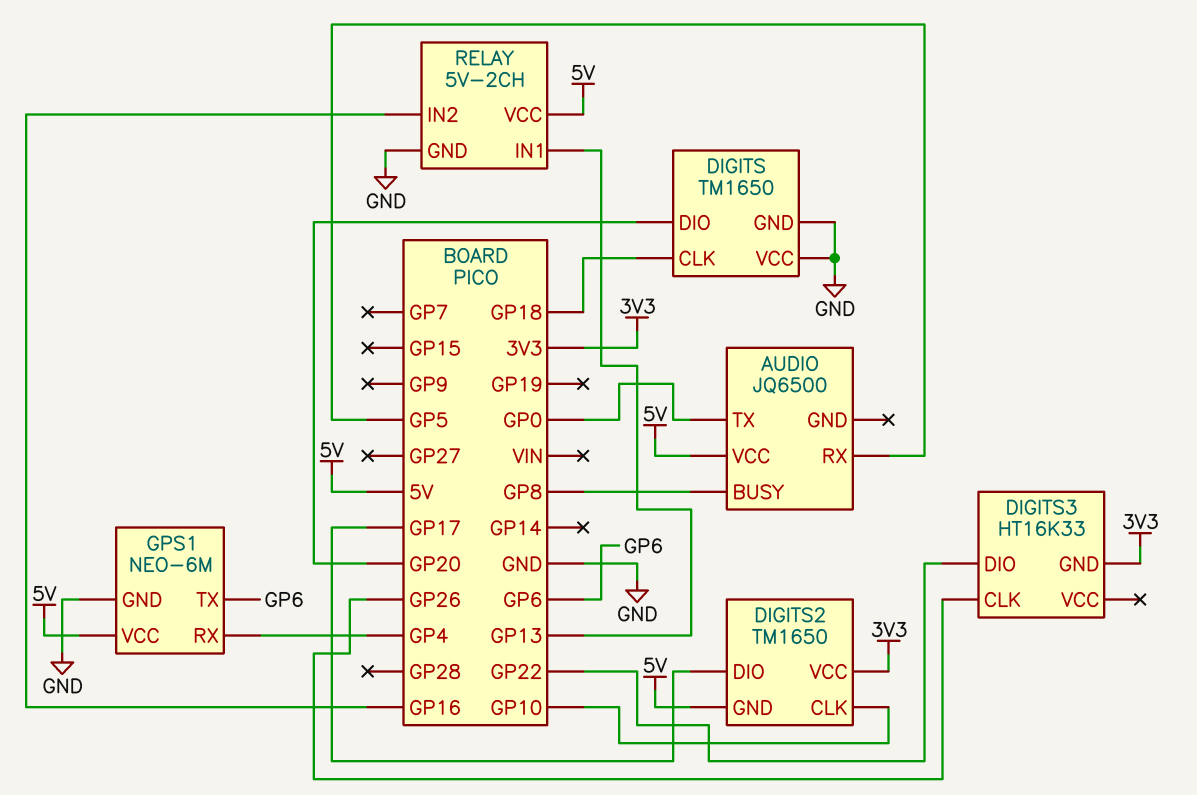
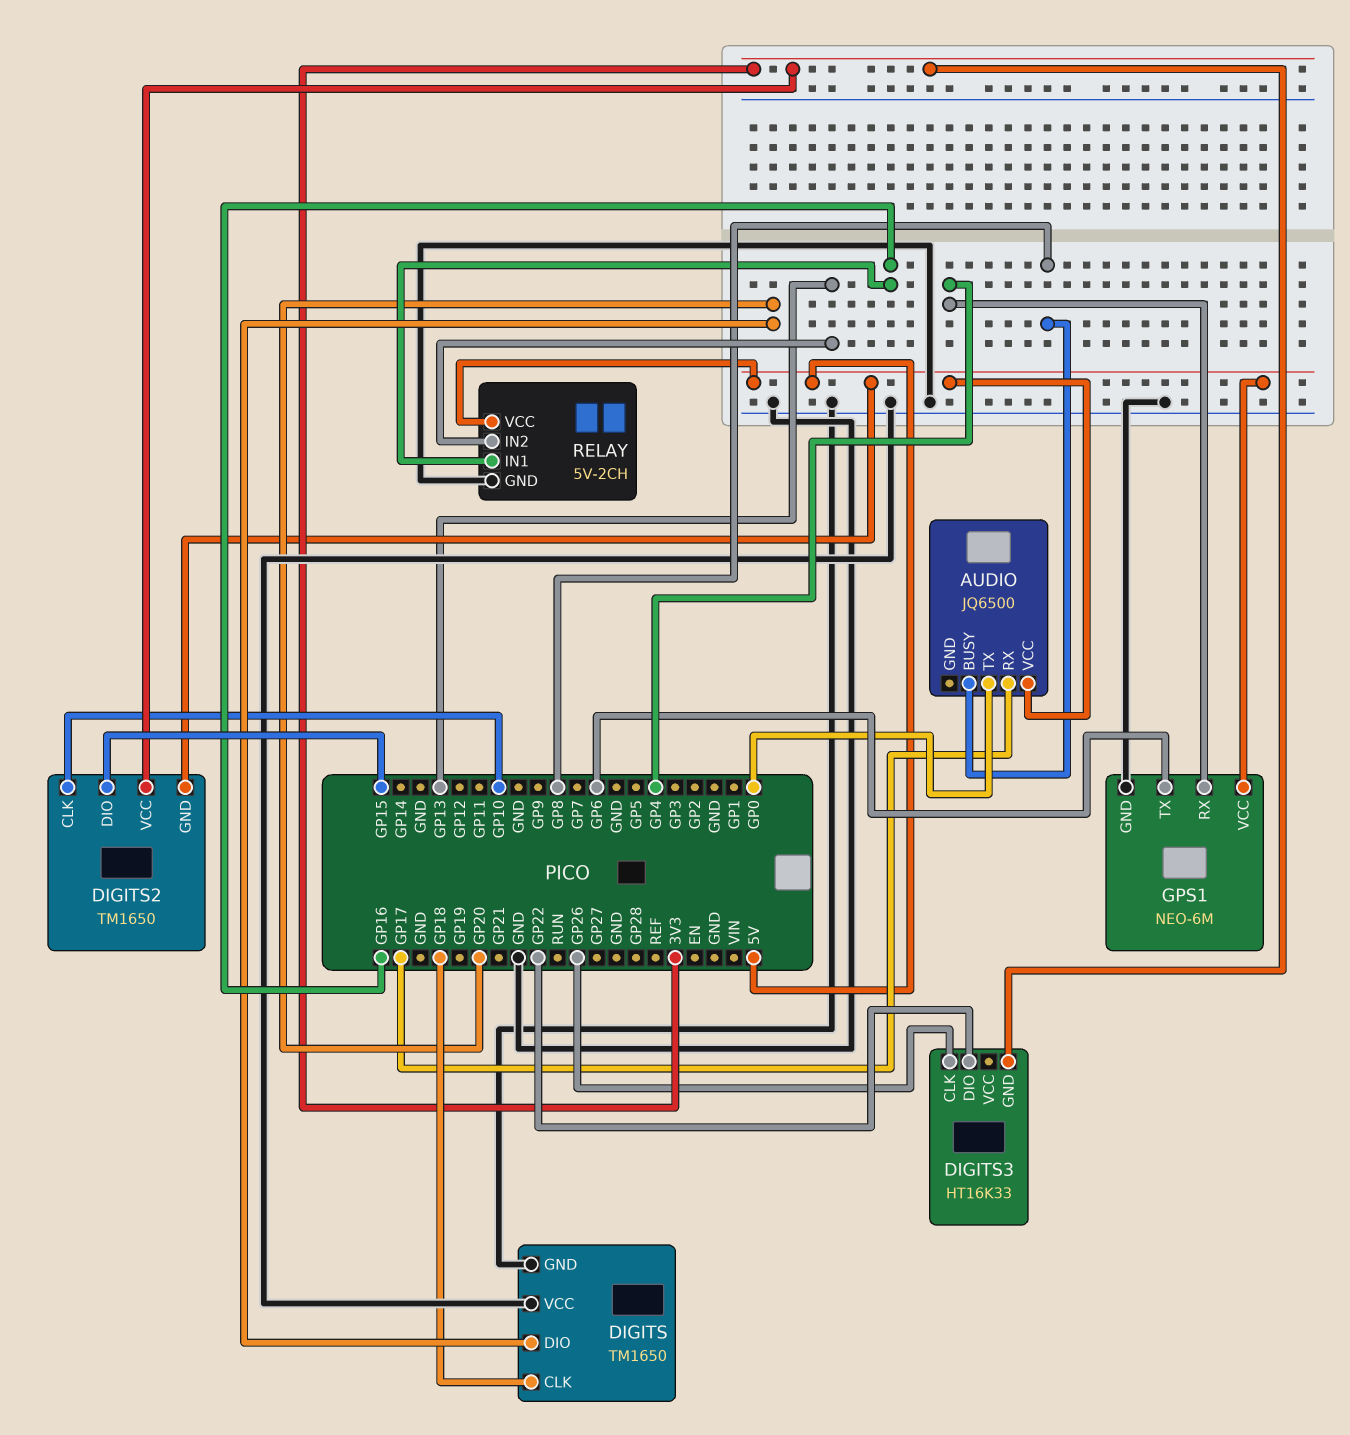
AUDIO pin RX: GP5 -> GP17
DIGITS2 pin DIO: GP17 -> GP15
RELAY pin IN1: GP13 -> GP16
RELAY pin IN2: GP16 -> GP13

